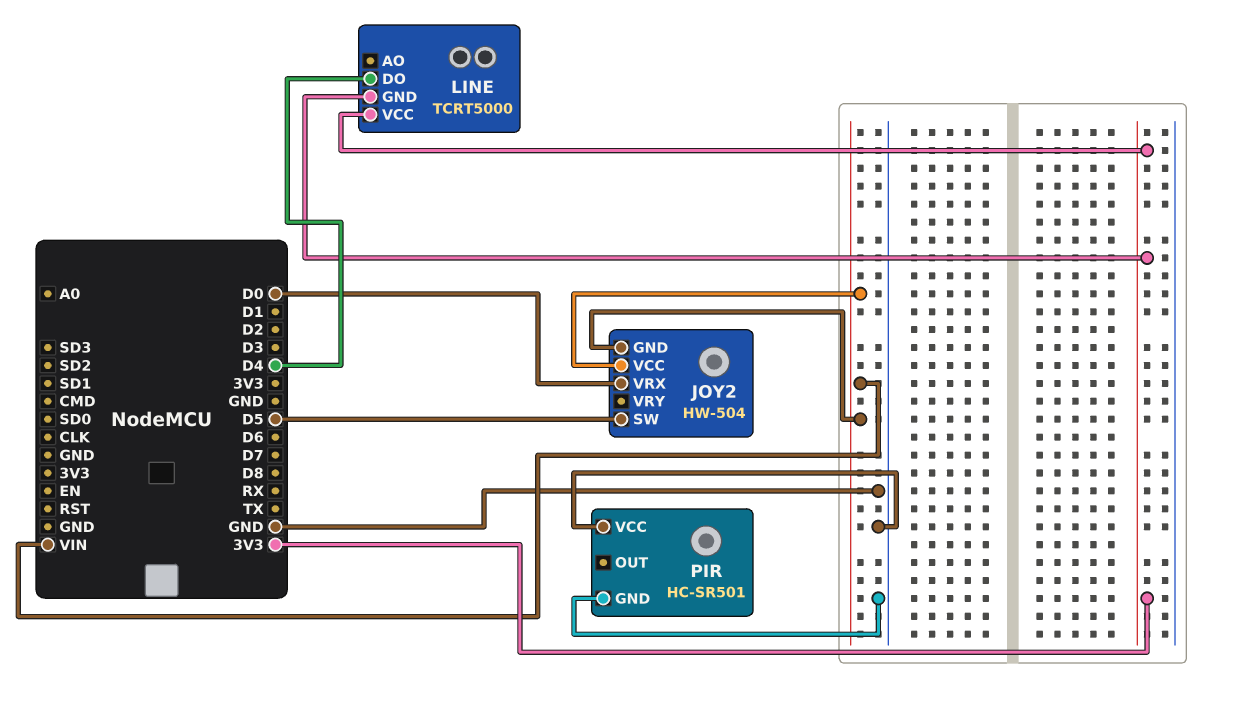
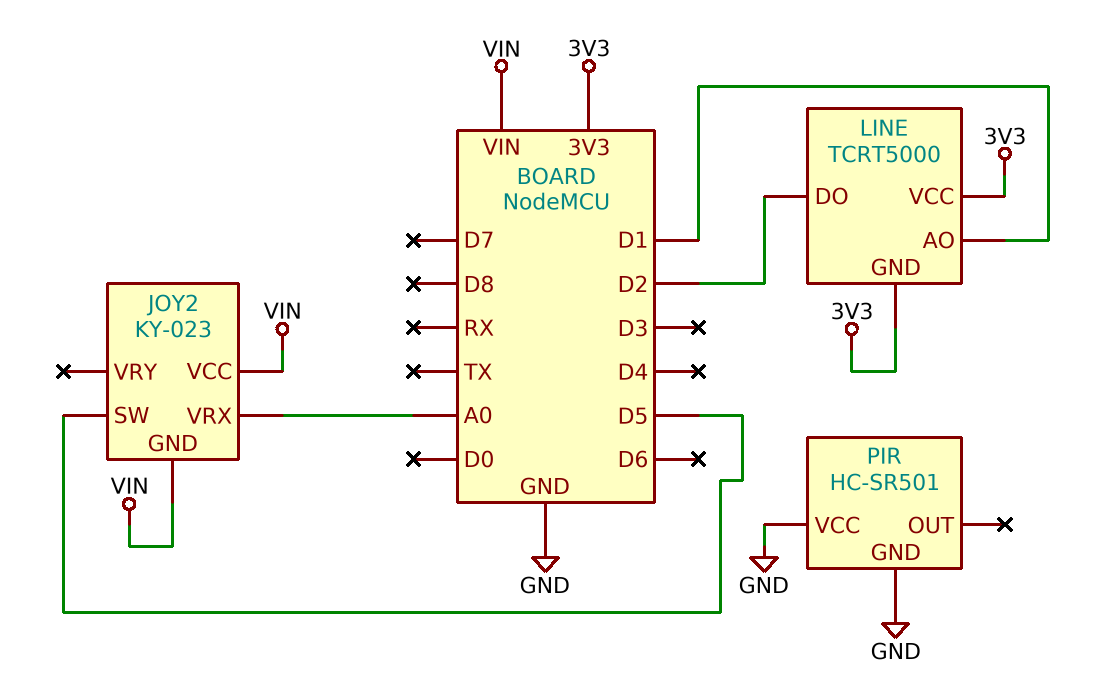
JOY2: HW-504 -> KY-023
JOY2 pin VRX: D0 -> A0
LINE pin AO: none -> D1
LINE pin DO: D4 -> D2

